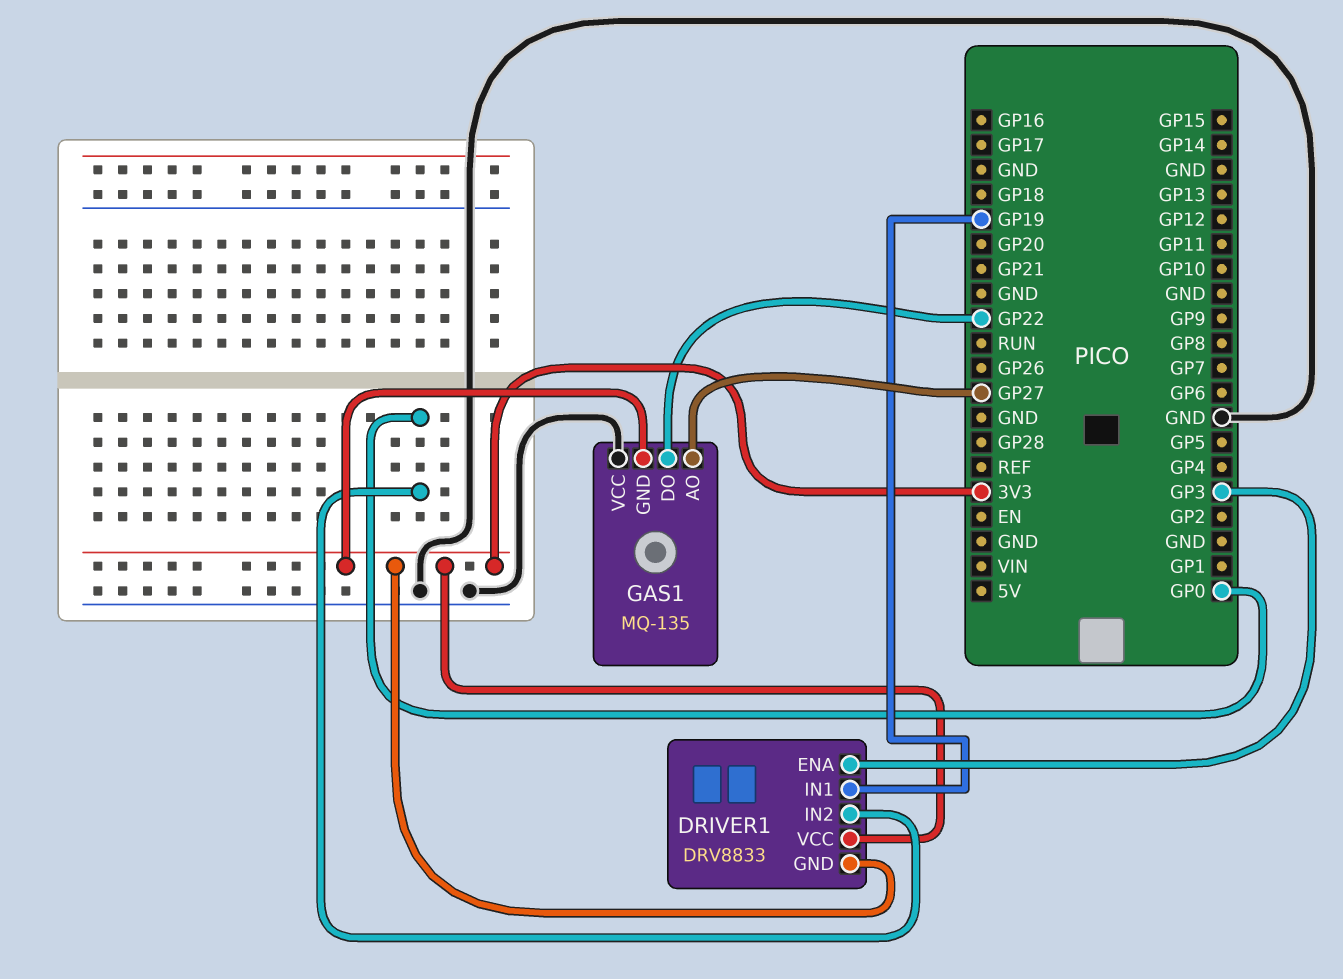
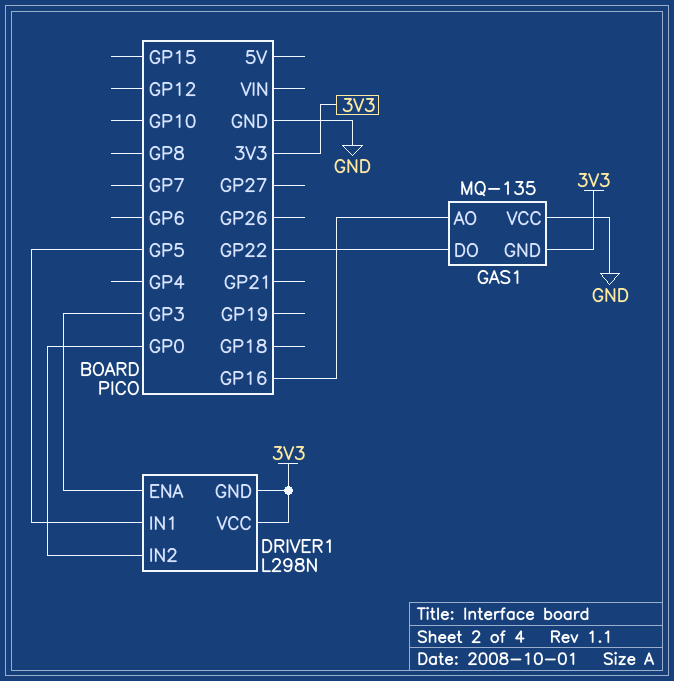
DRIVER1: DRV8833 -> L298N
DRIVER1 pin IN1: GP19 -> GP5
GAS1 pin AO: GP27 -> GP16

